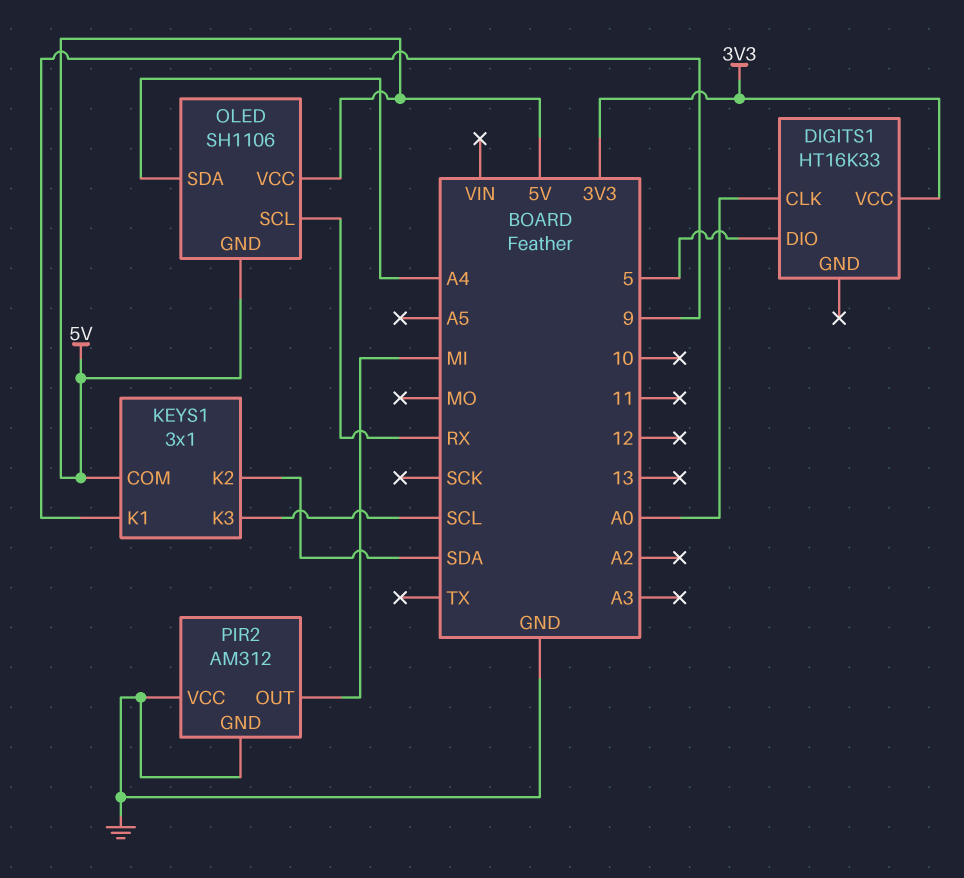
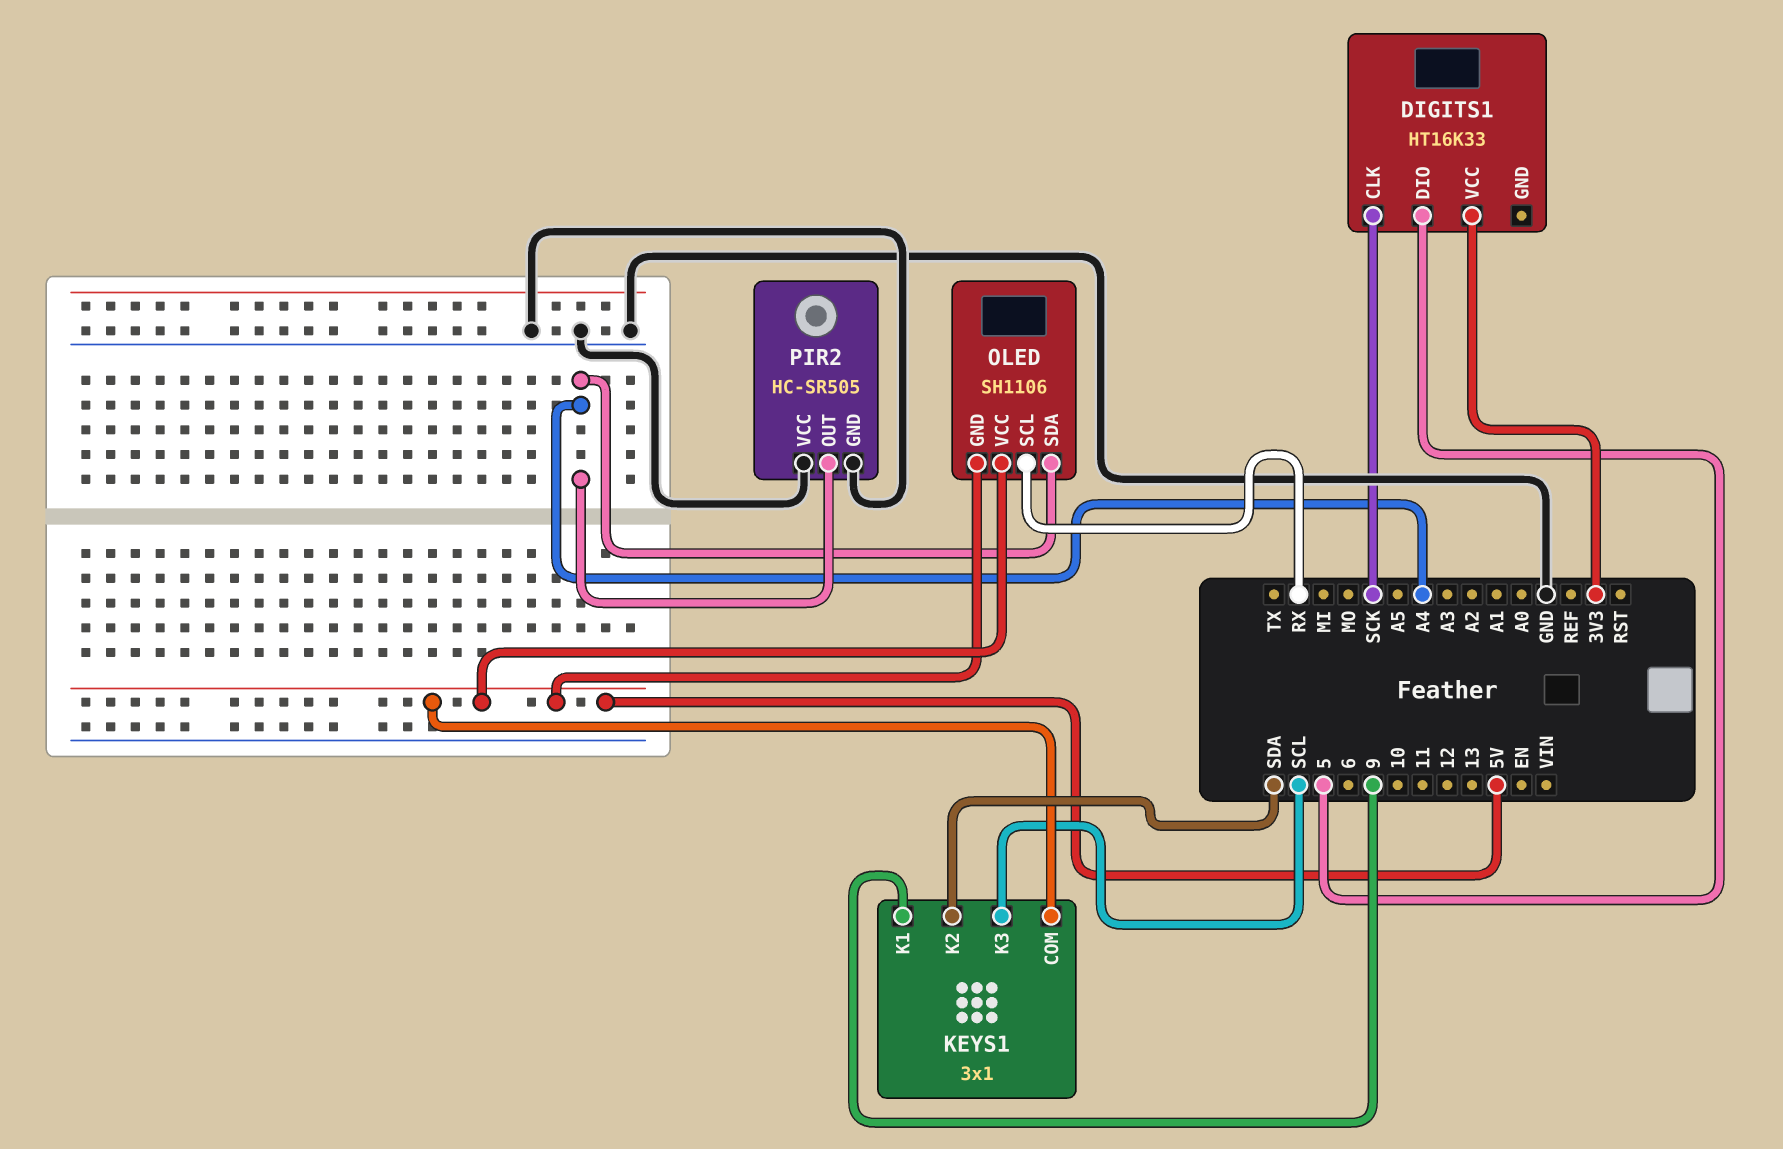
DIGITS1 pin CLK: A0 -> SCK
PIR2: AM312 -> HC-SR505
PIR2 pin OUT: MI -> A4

